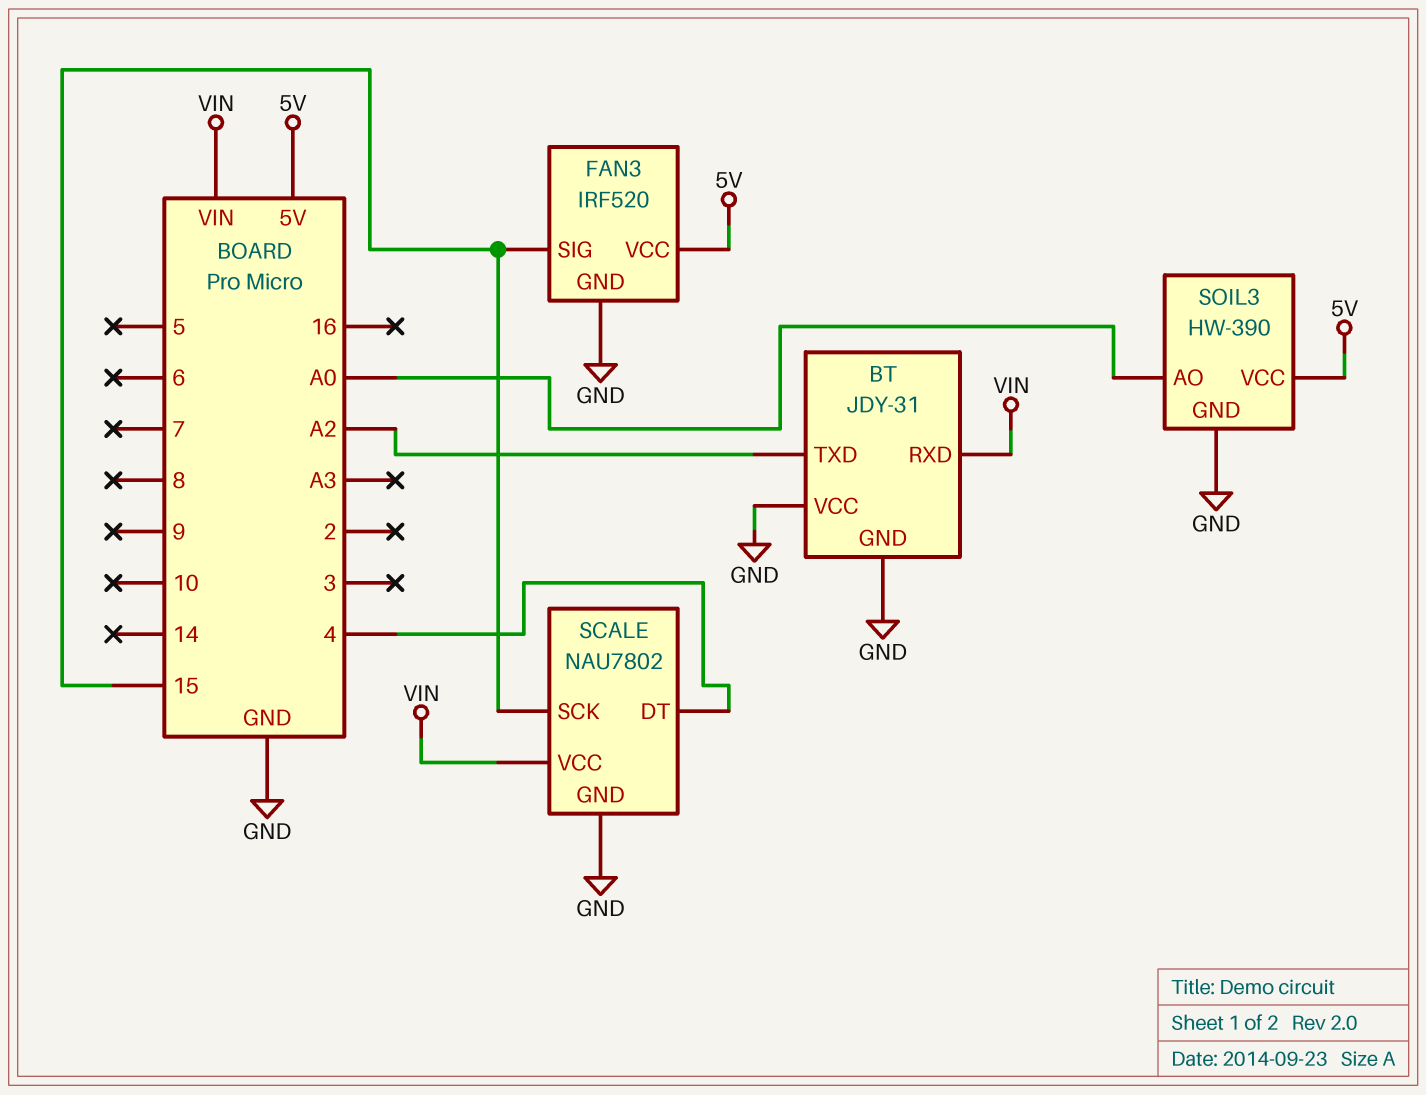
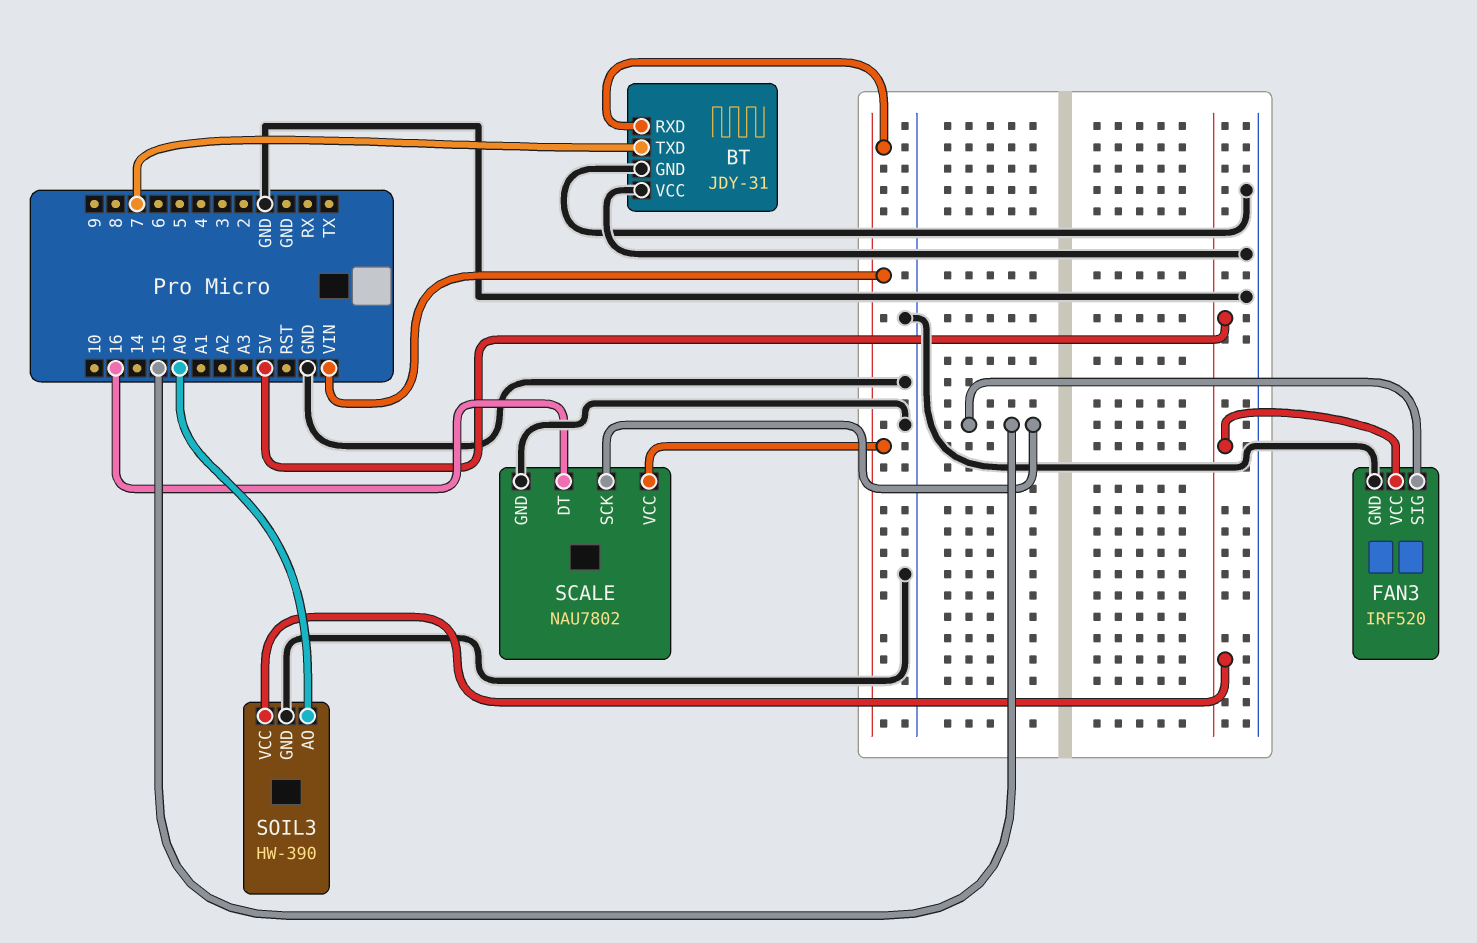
BT pin TXD: A2 -> 7
SCALE pin DT: 4 -> 16

